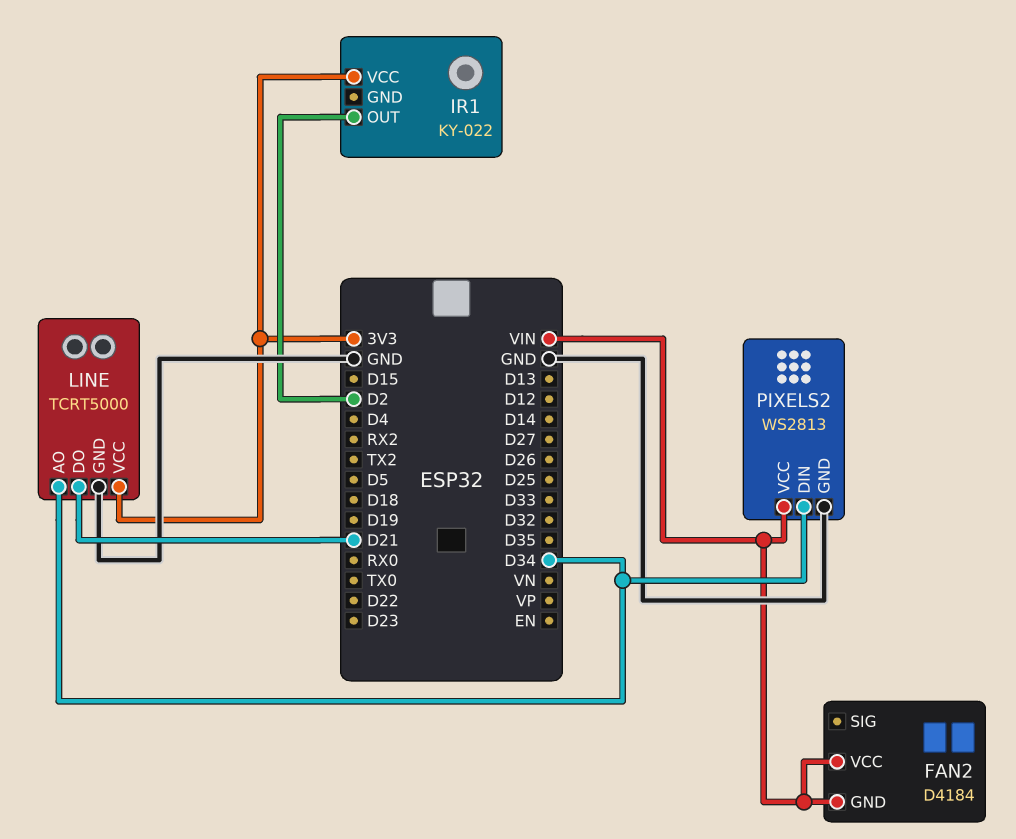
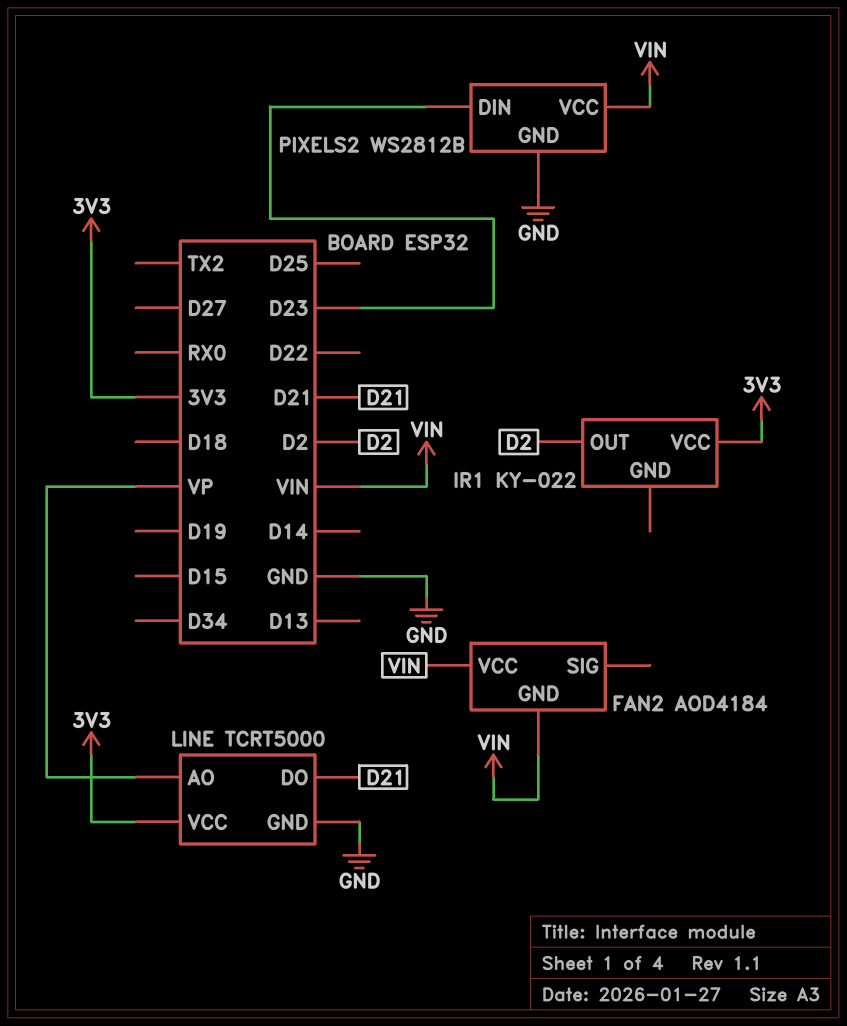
FAN2: D4184 -> AOD4184
LINE pin AO: D34 -> VP
PIXELS2: WS2813 -> WS2812B
PIXELS2 pin DIN: D34 -> D23

